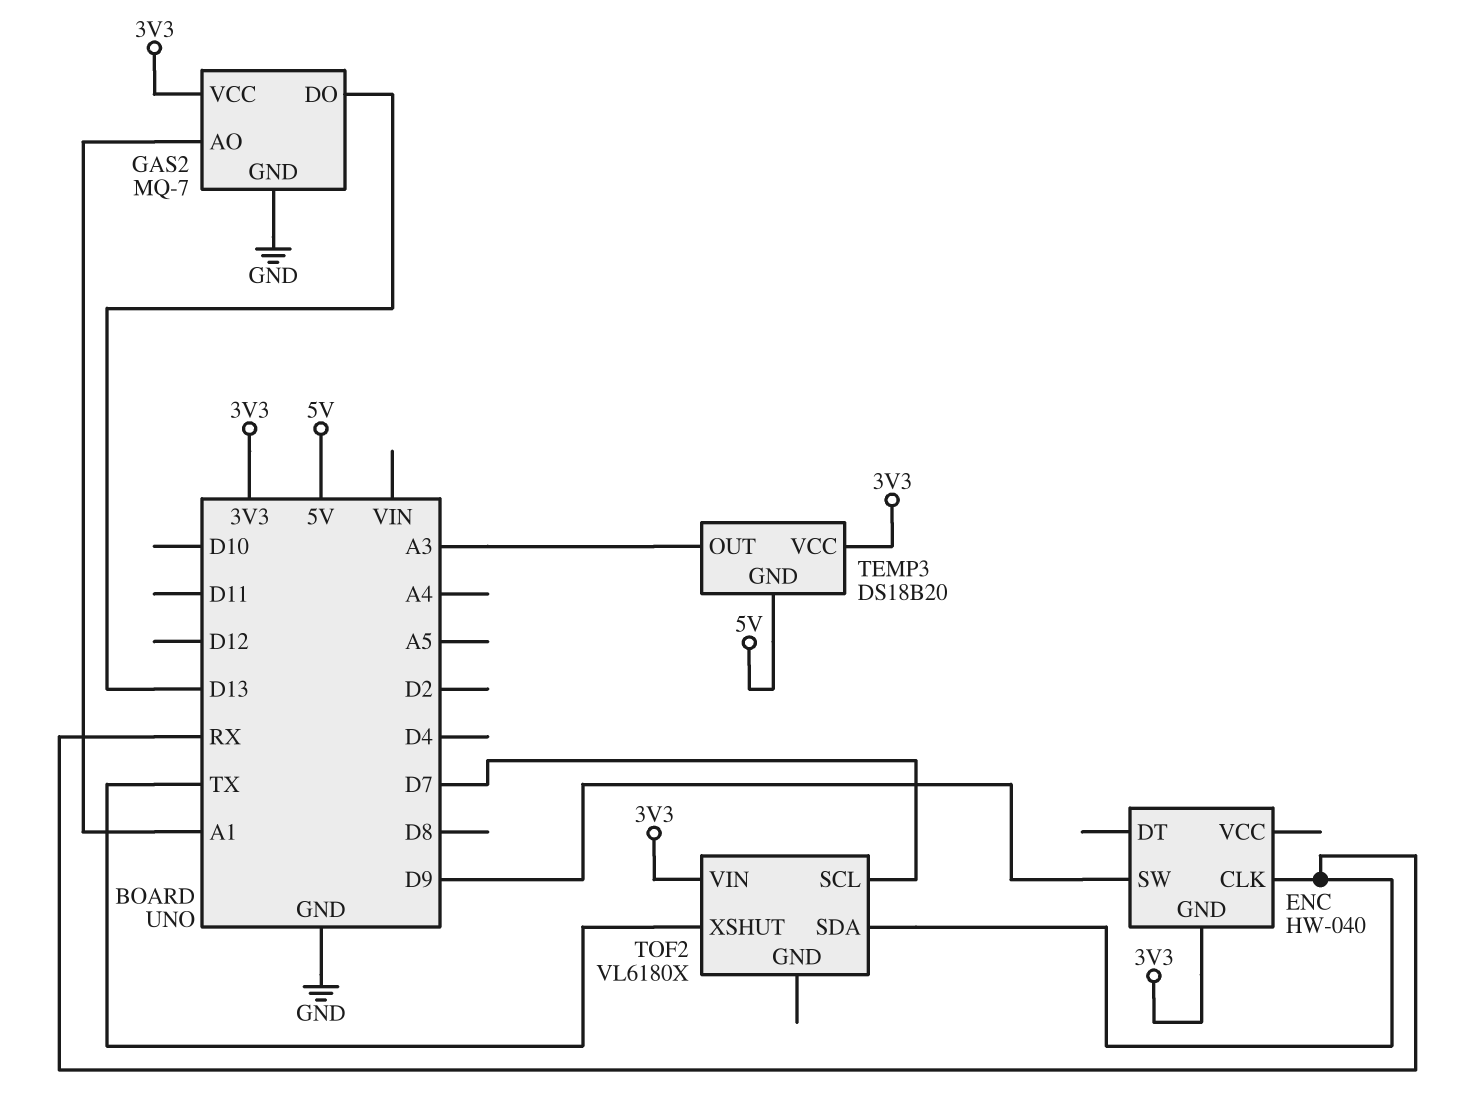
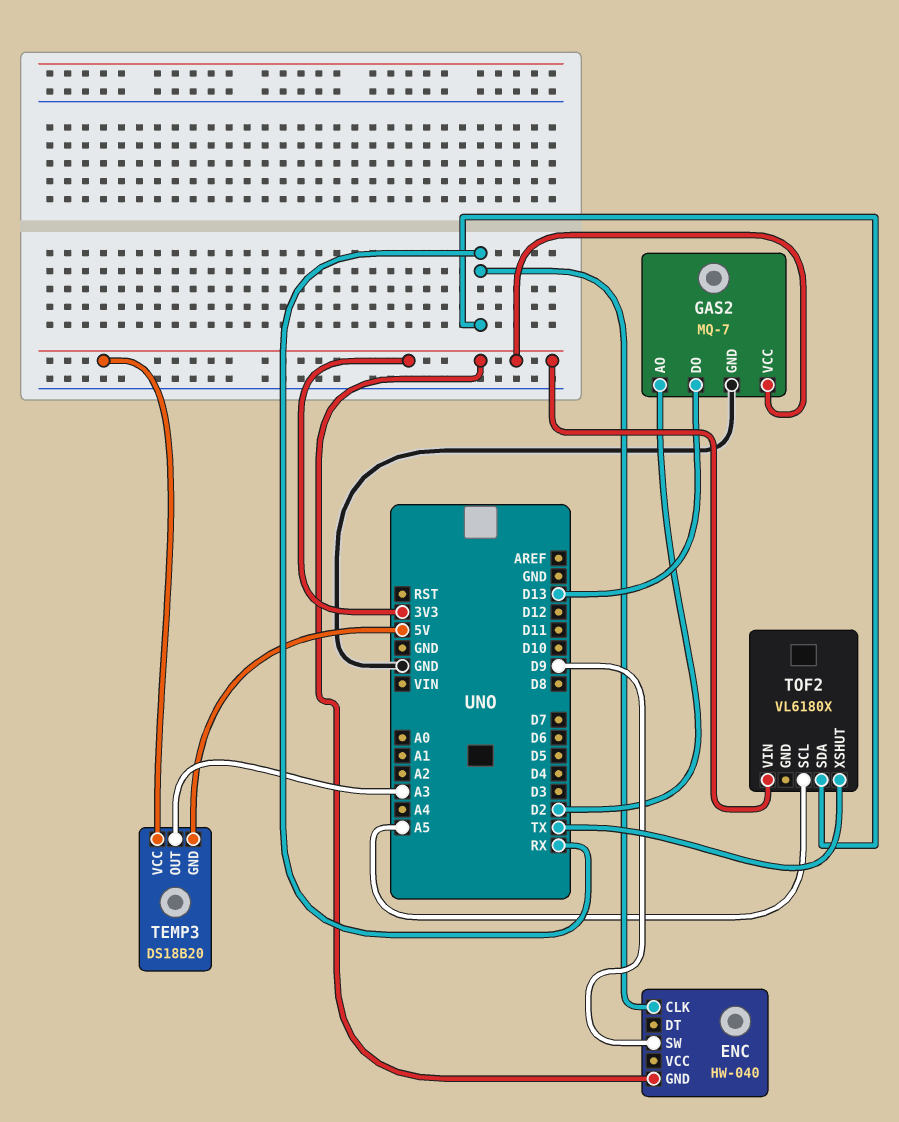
GAS2 pin AO: A1 -> D2
TOF2 pin SCL: D7 -> A5

